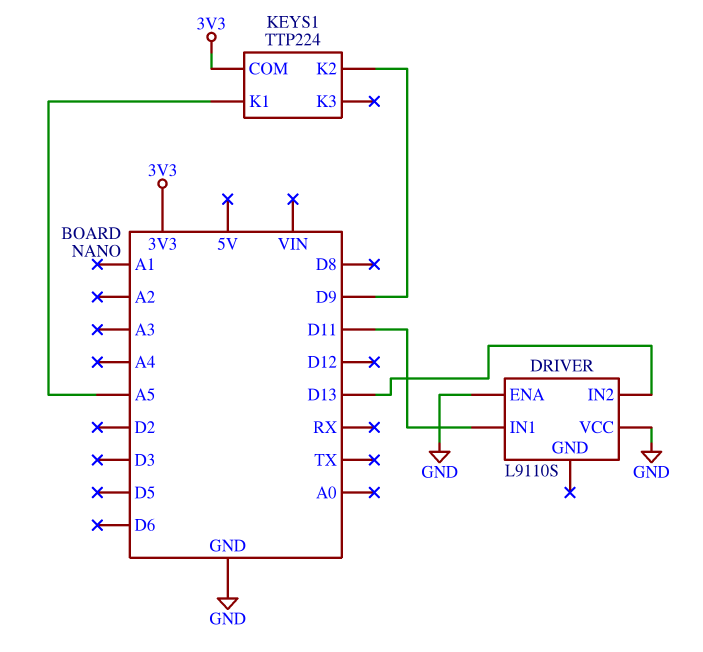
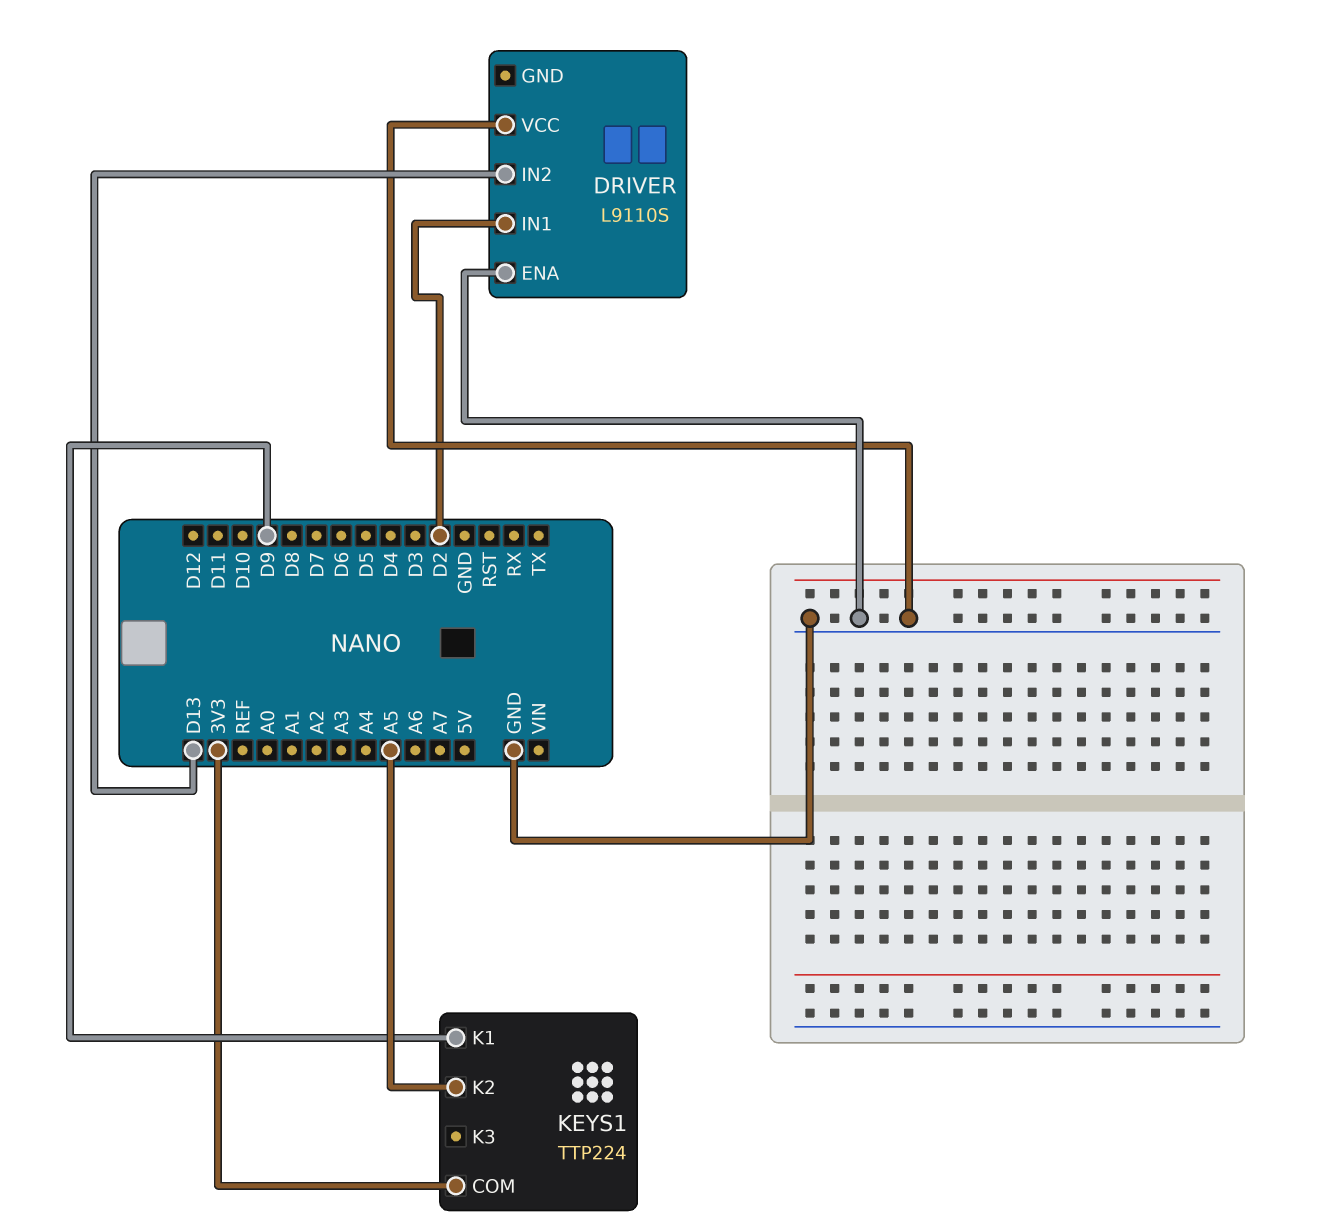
DRIVER pin IN1: D11 -> D2
KEYS1 pin K1: A5 -> D9
KEYS1 pin K2: D9 -> A5

